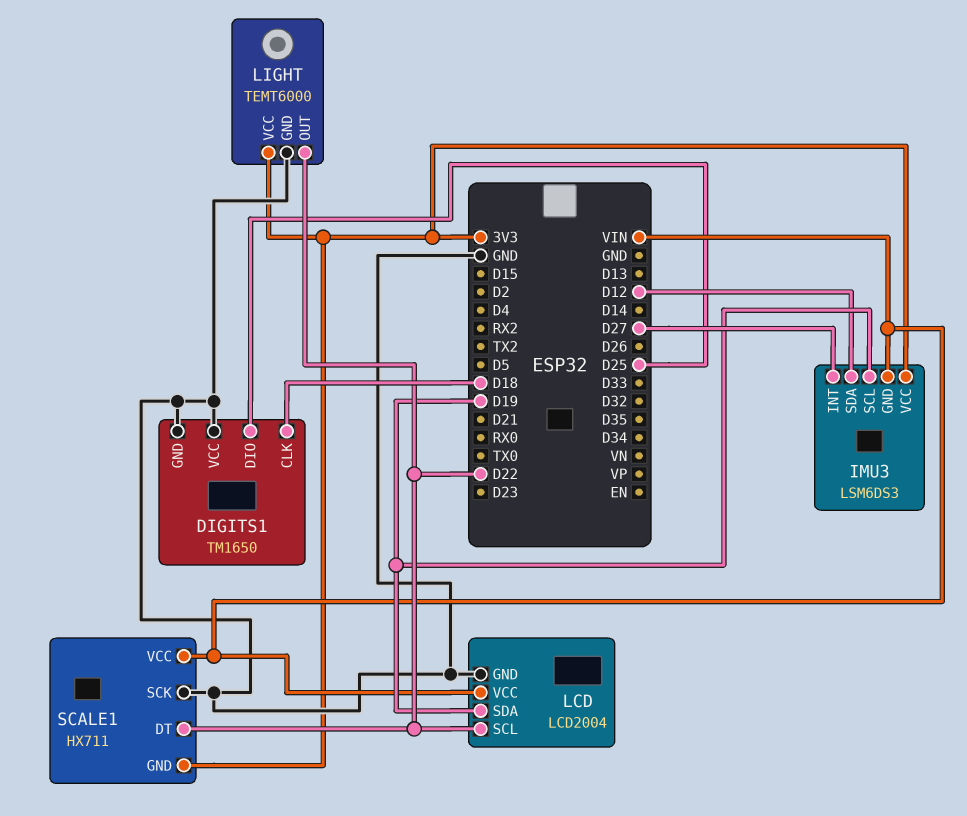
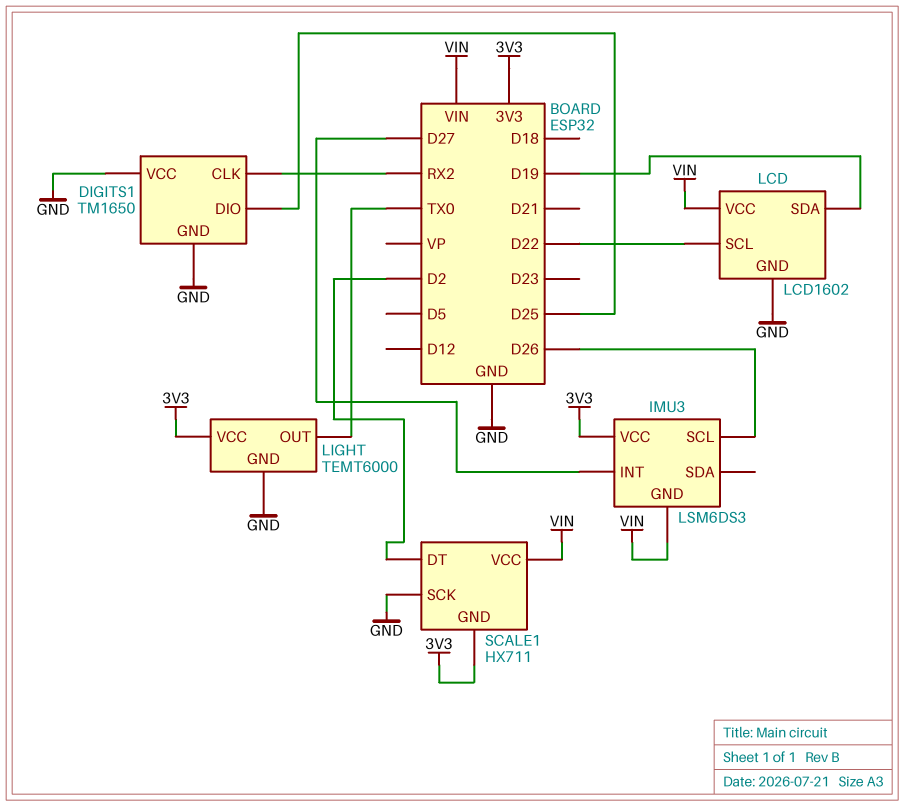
DIGITS1 pin CLK: D18 -> RX2
IMU3 pin SCL: D19 -> D26
IMU3 pin SDA: D12 -> none
LCD: LCD2004 -> LCD1602
LIGHT pin OUT: D22 -> TX0
SCALE1 pin DT: D22 -> D2

